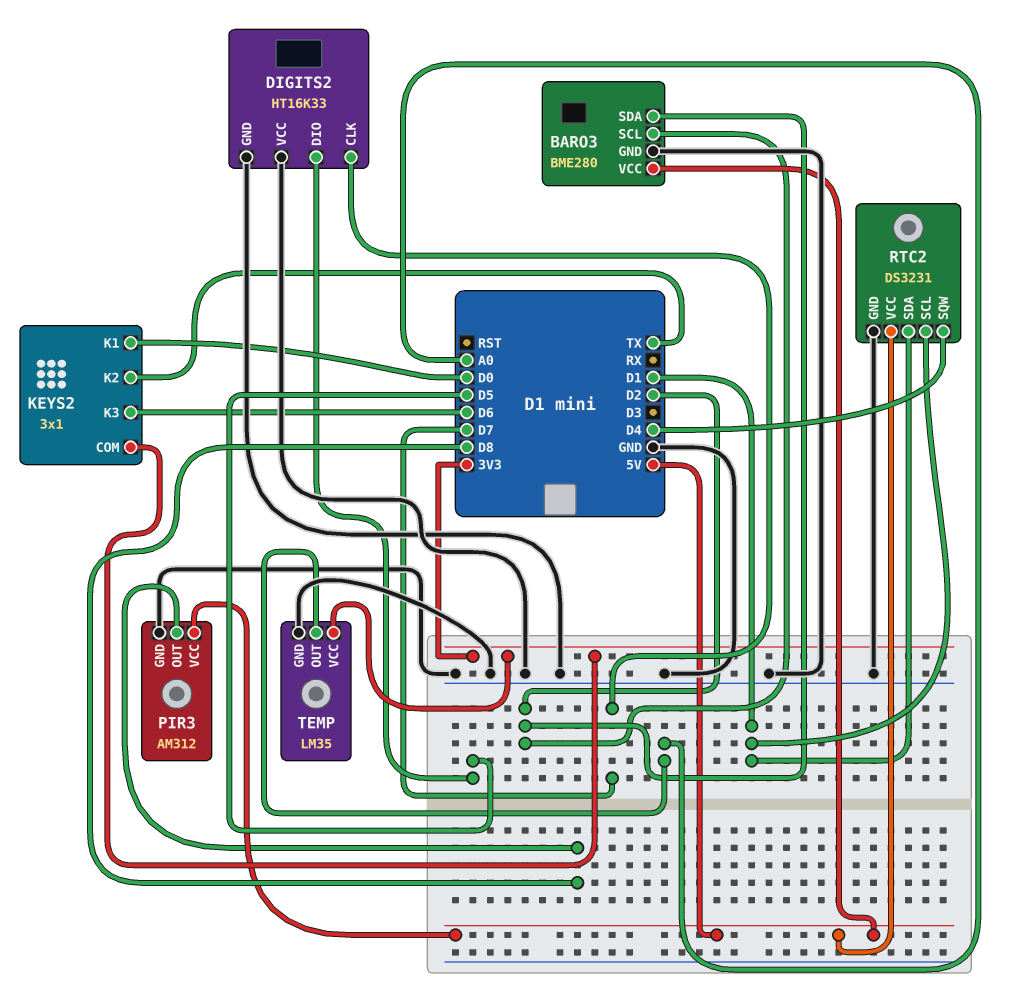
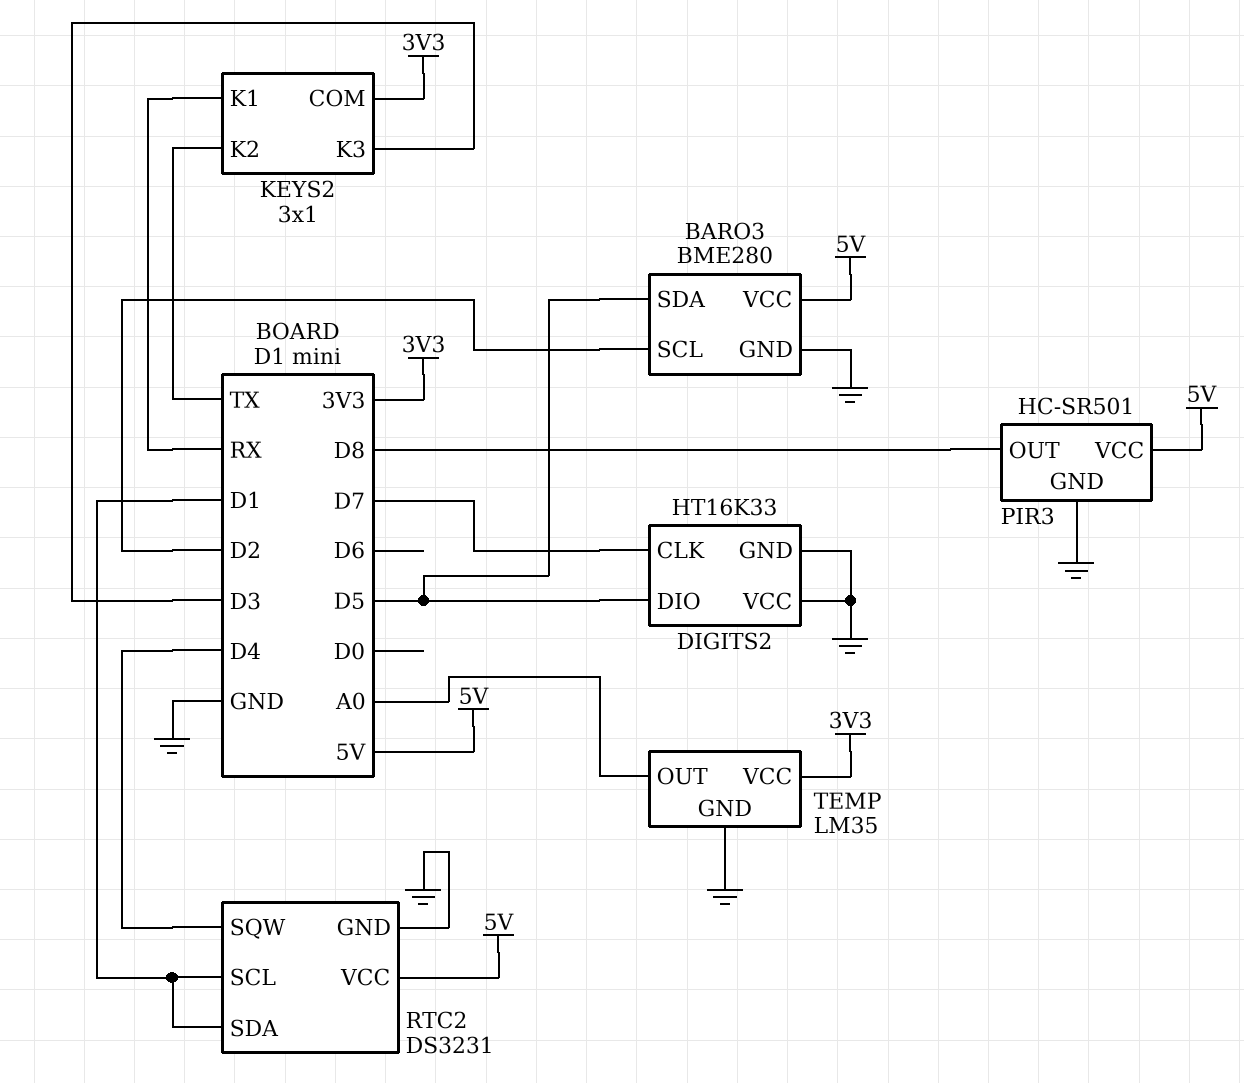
BARO3 pin SDA: D2 -> D5
KEYS2 pin K1: D0 -> RX
KEYS2 pin K3: D6 -> D3
PIR3: AM312 -> HC-SR501

